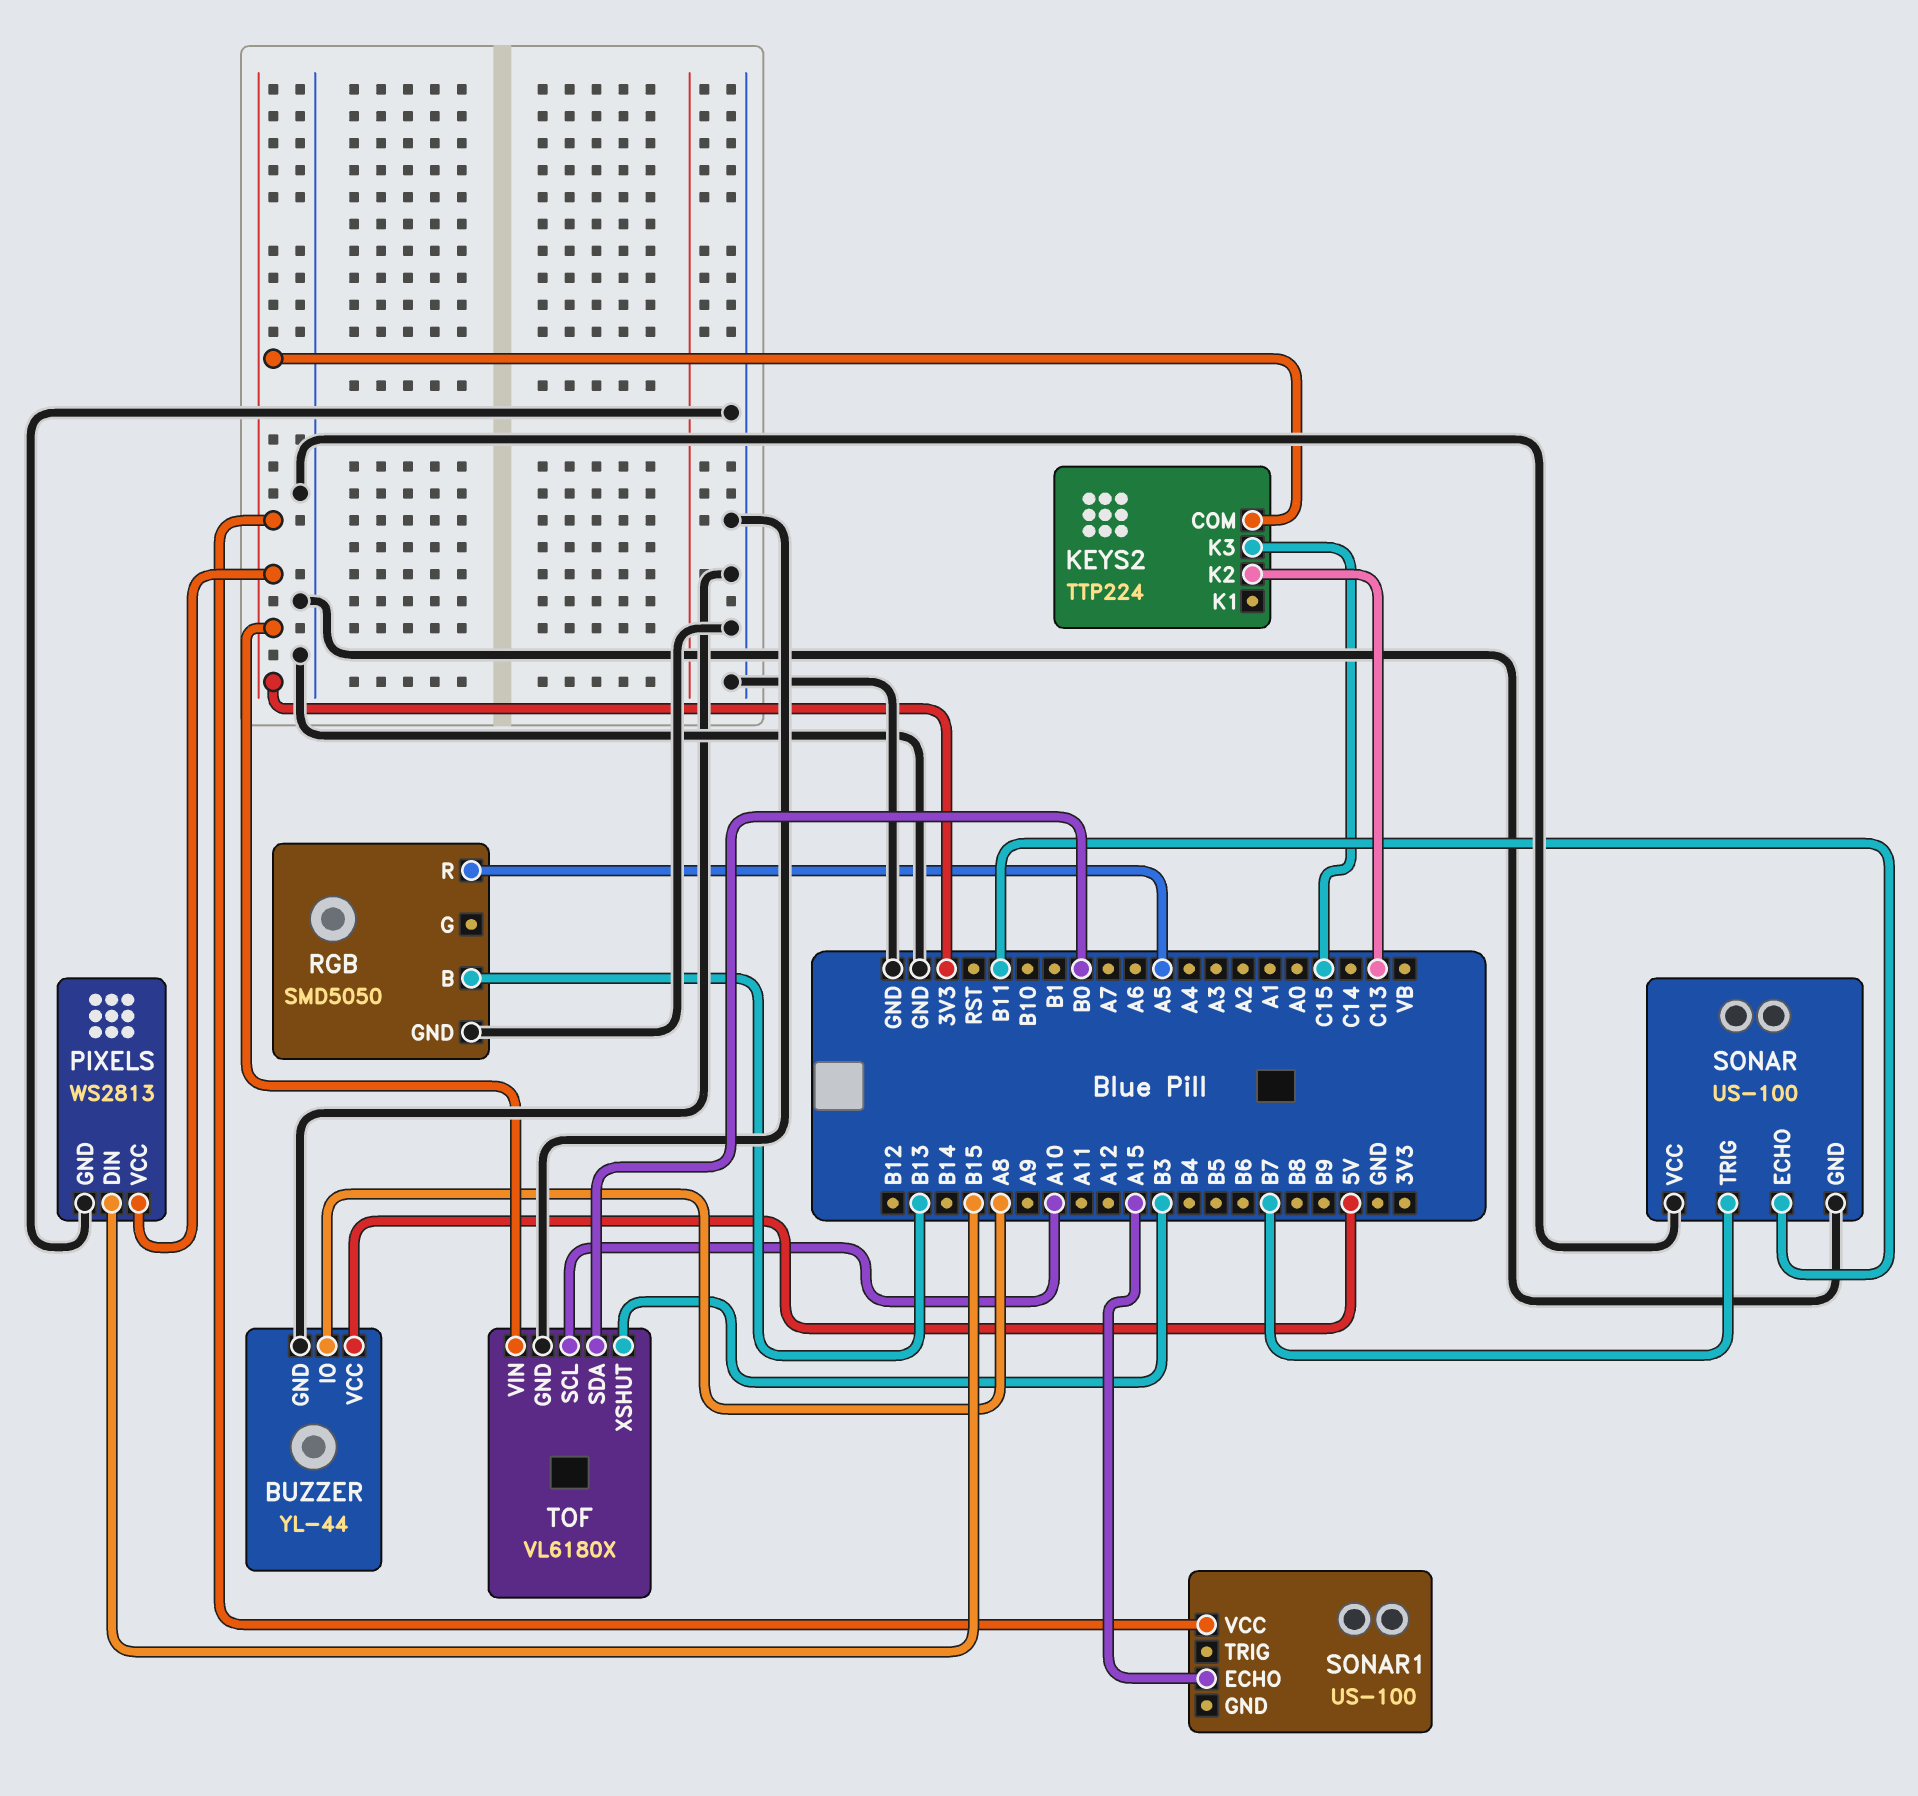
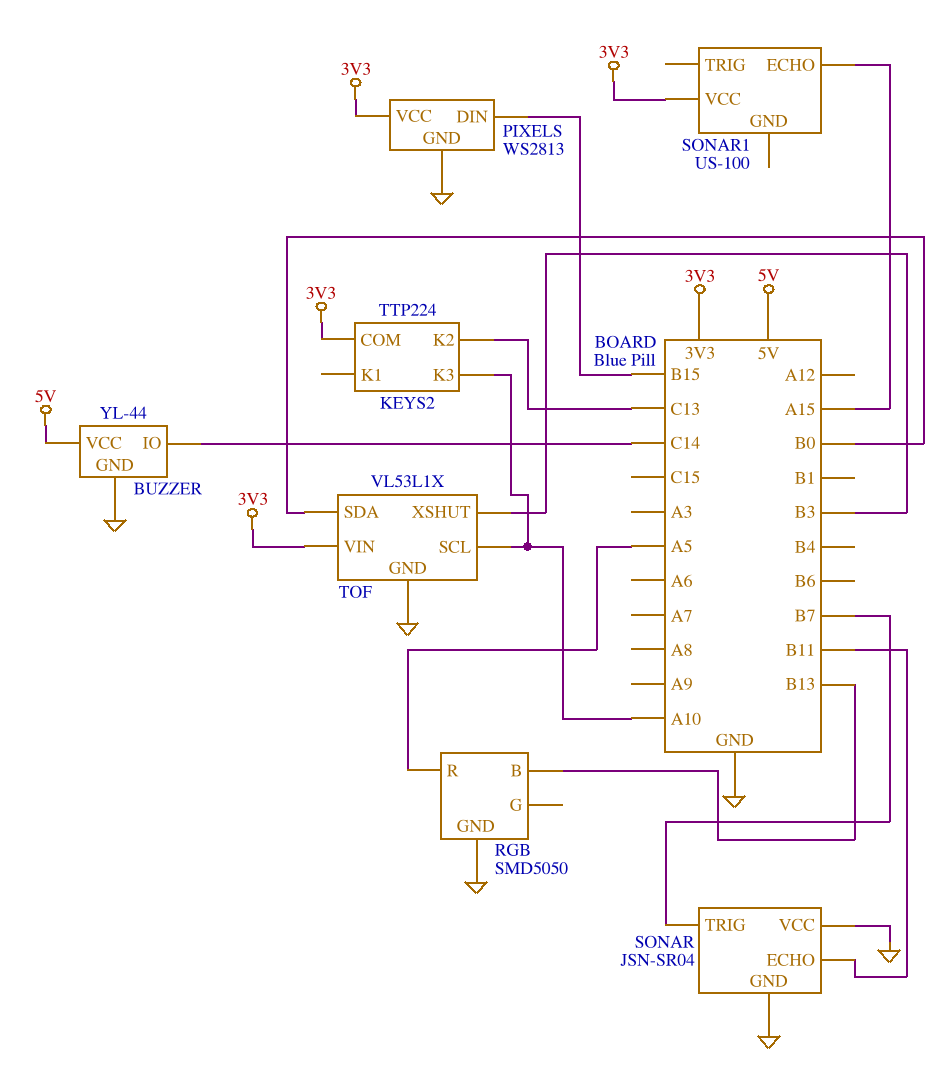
BUZZER pin IO: A8 -> C14
KEYS2 pin K3: C15 -> A10
SONAR: US-100 -> JSN-SR04
TOF: VL6180X -> VL53L1X

